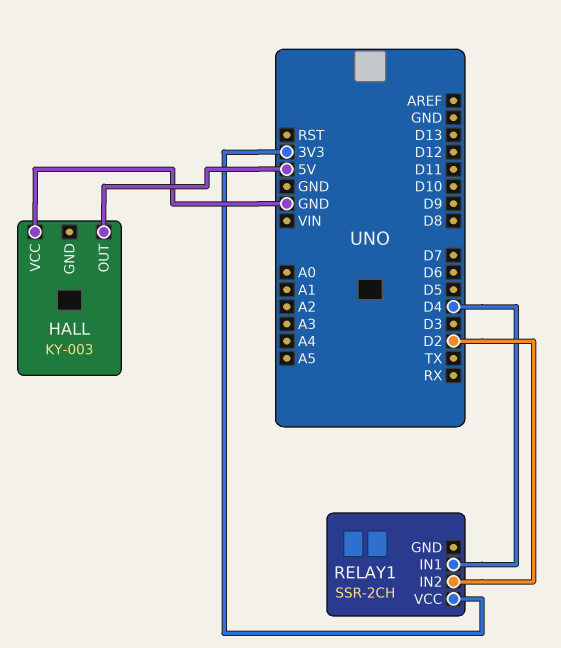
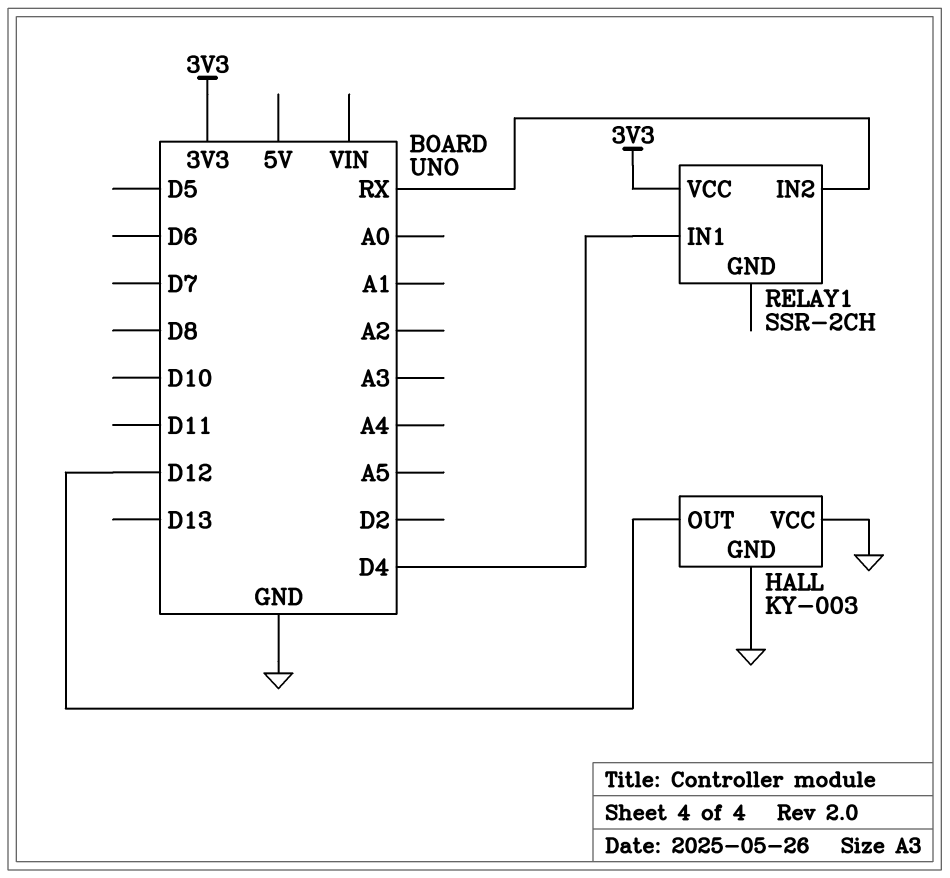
HALL pin GND: none -> GND
HALL pin OUT: 5V -> D12
RELAY1 pin IN2: D2 -> RX

